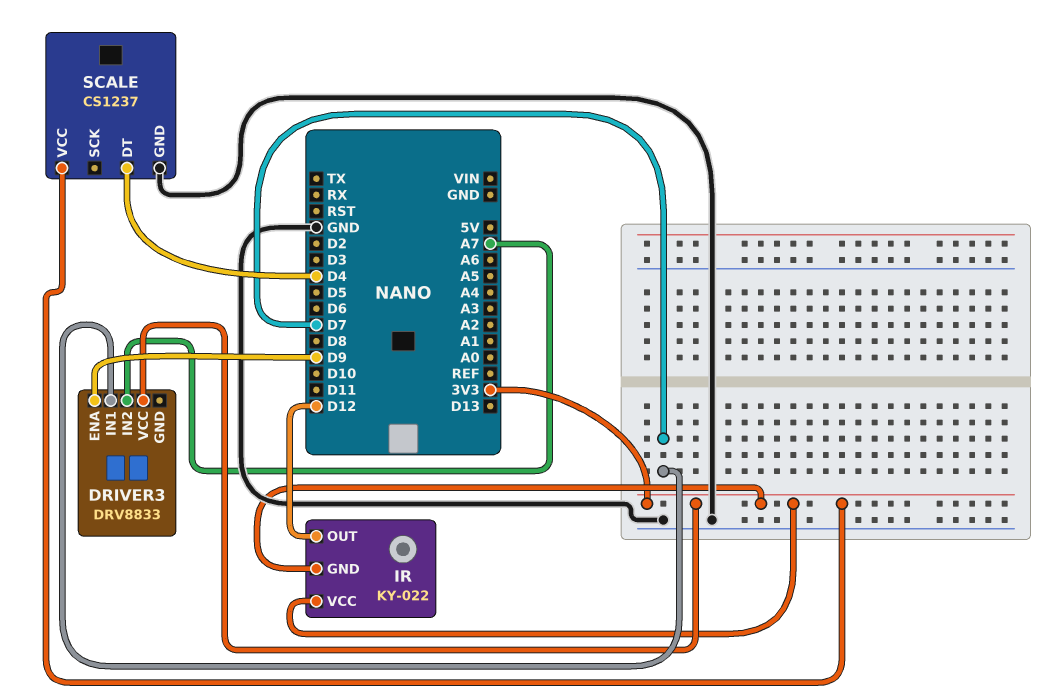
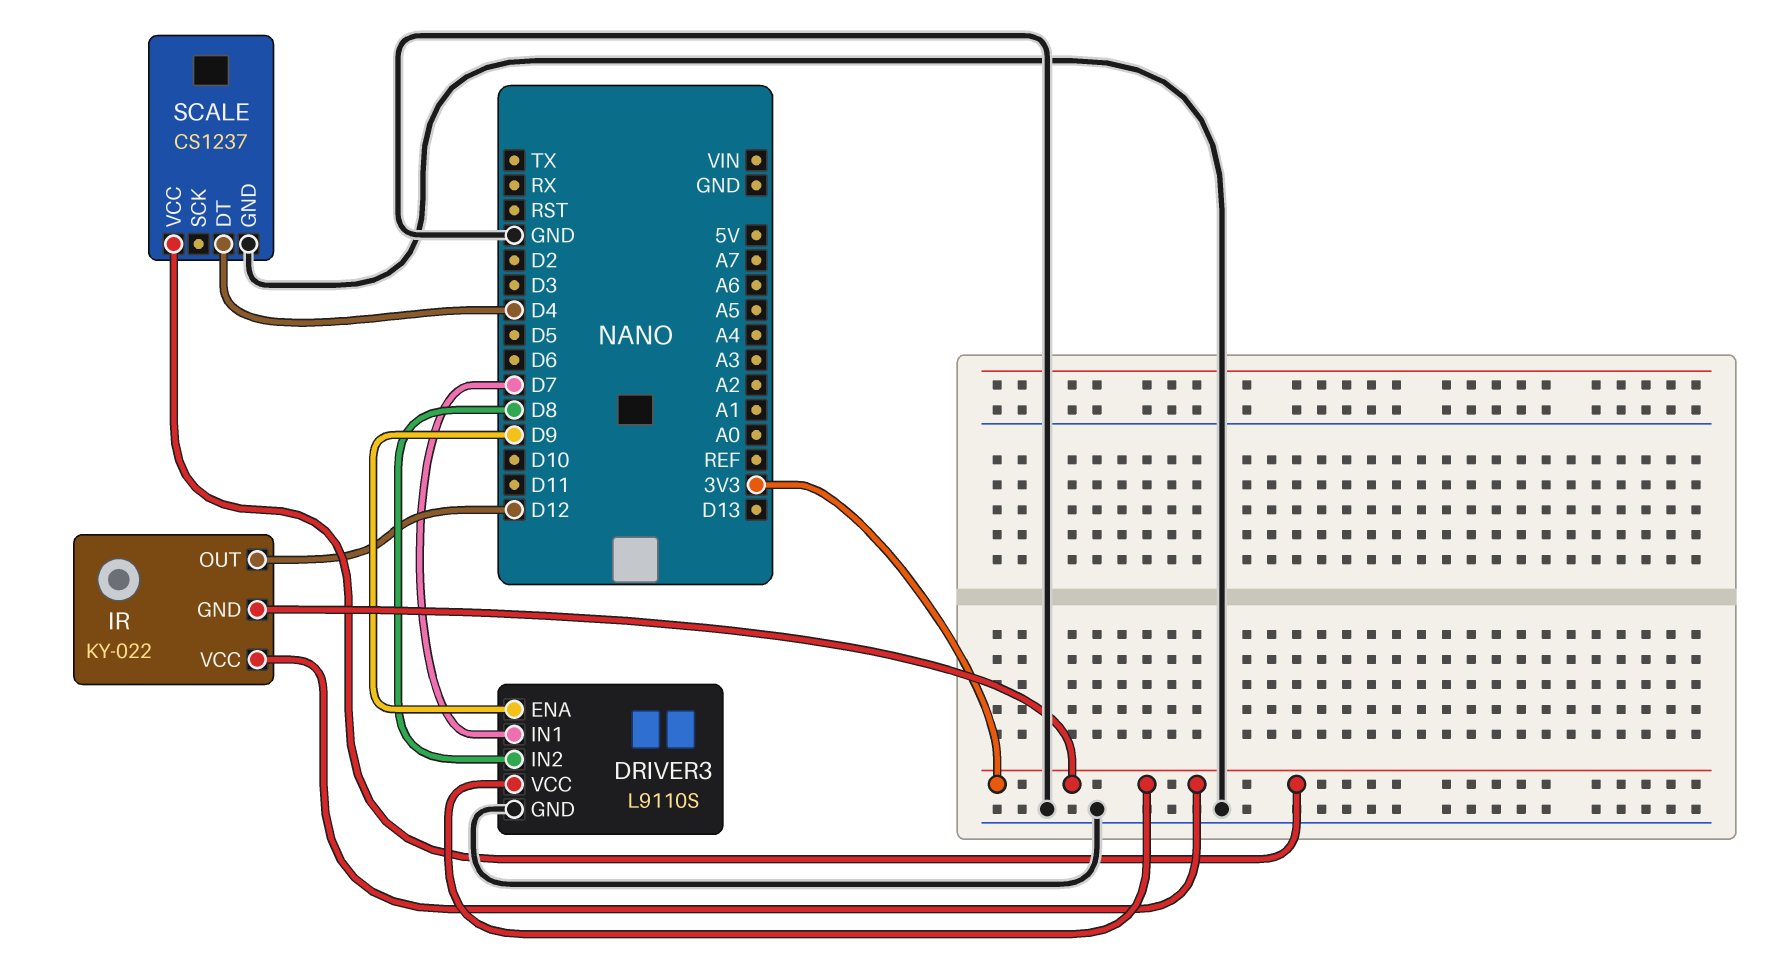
DRIVER3: DRV8833 -> L9110S
DRIVER3 pin GND: none -> GND
DRIVER3 pin IN2: A7 -> D8

